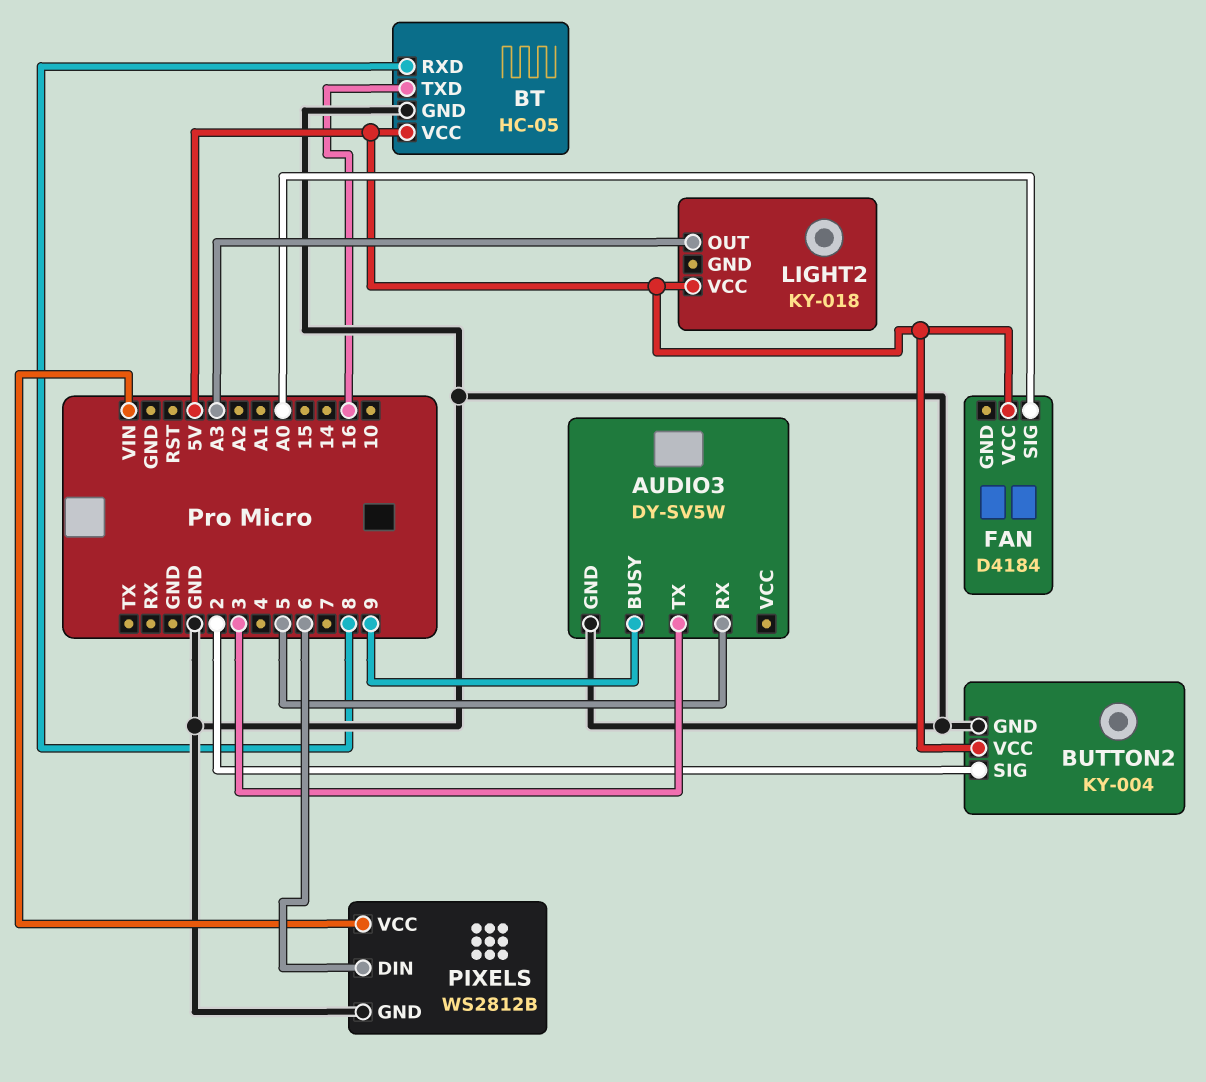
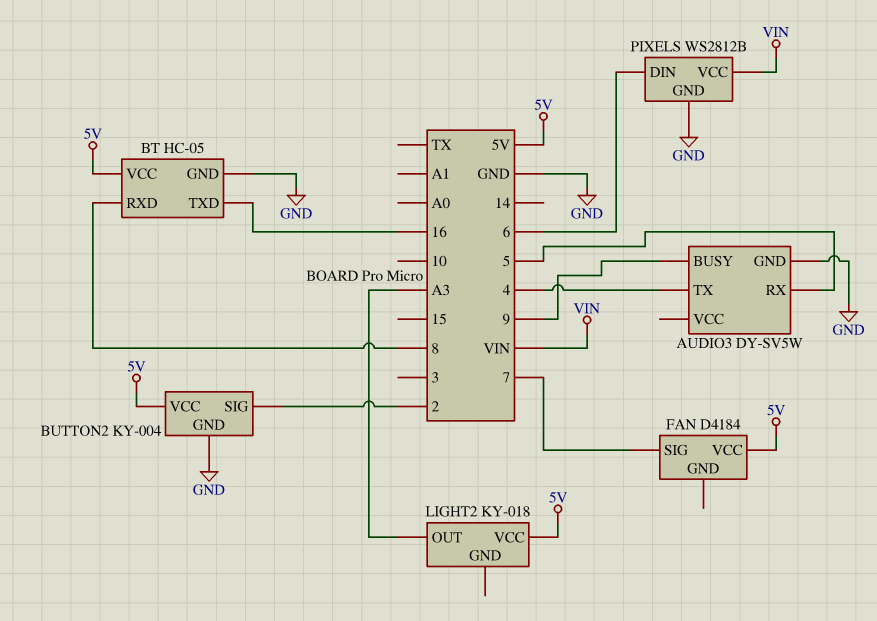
AUDIO3 pin TX: 3 -> 4
FAN pin SIG: A0 -> 7

